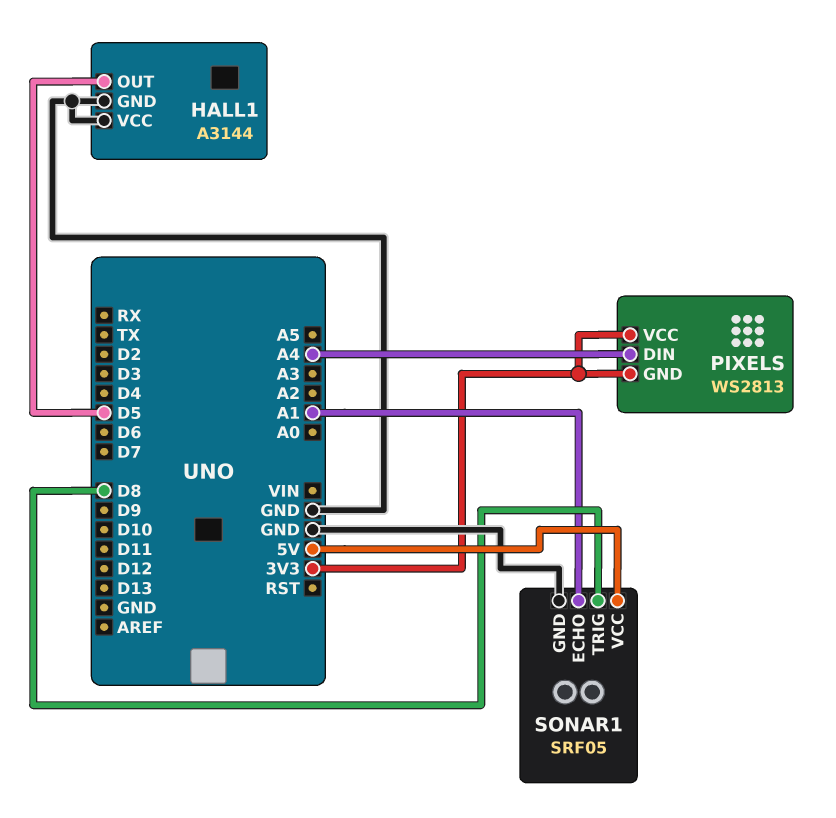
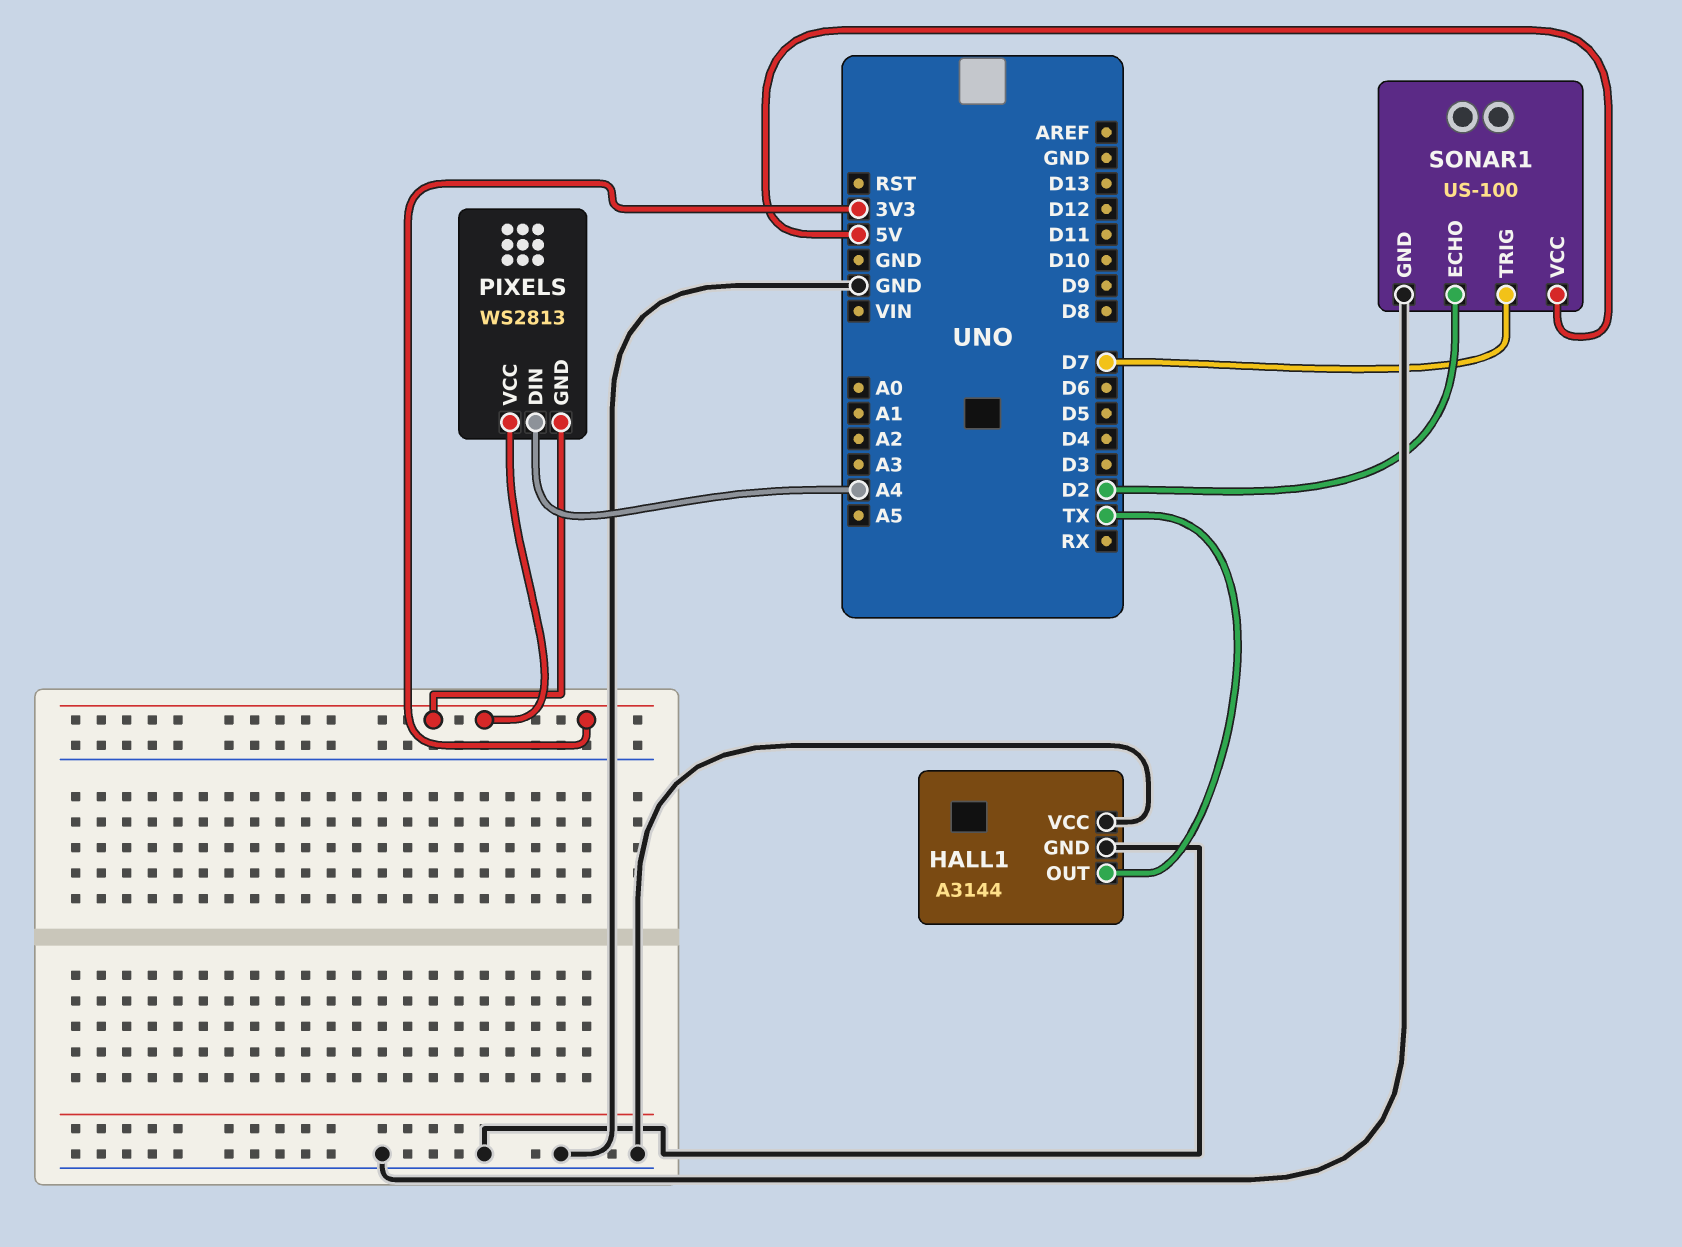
HALL1 pin OUT: D5 -> TX
SONAR1: SRF05 -> US-100
SONAR1 pin ECHO: A1 -> D2
SONAR1 pin TRIG: D8 -> D7

